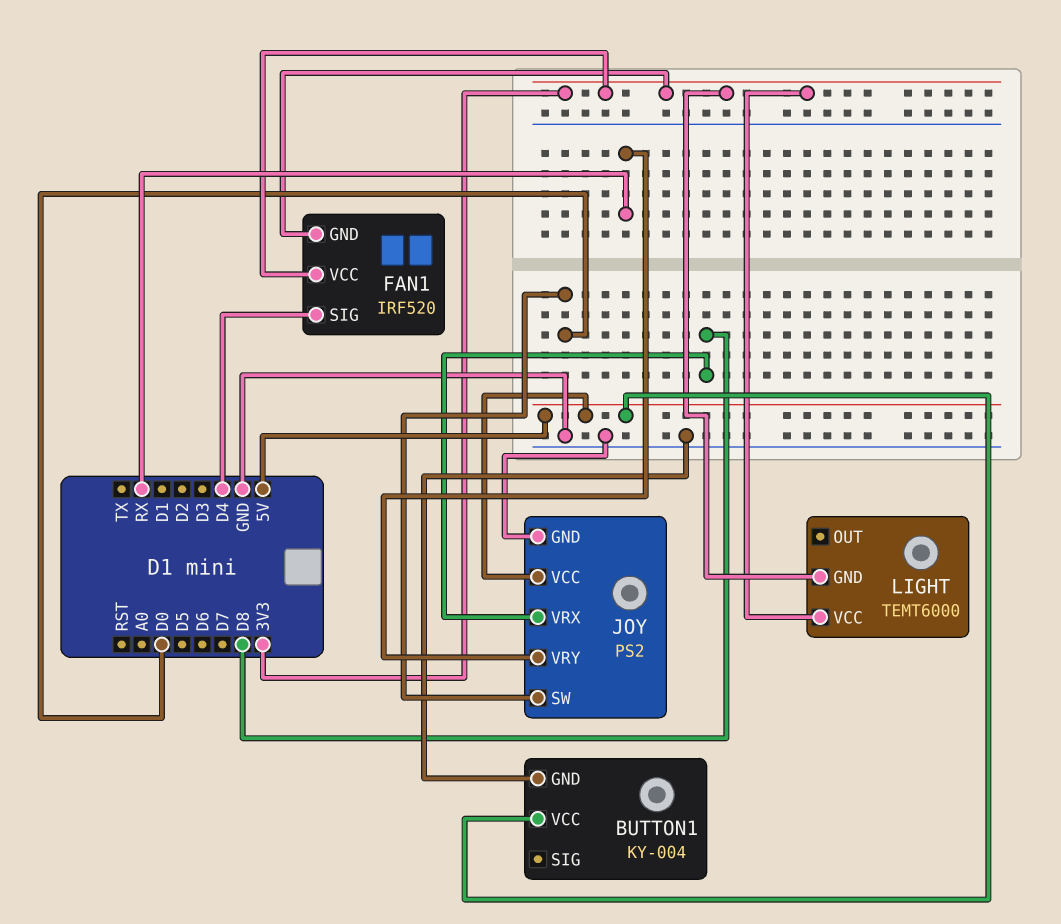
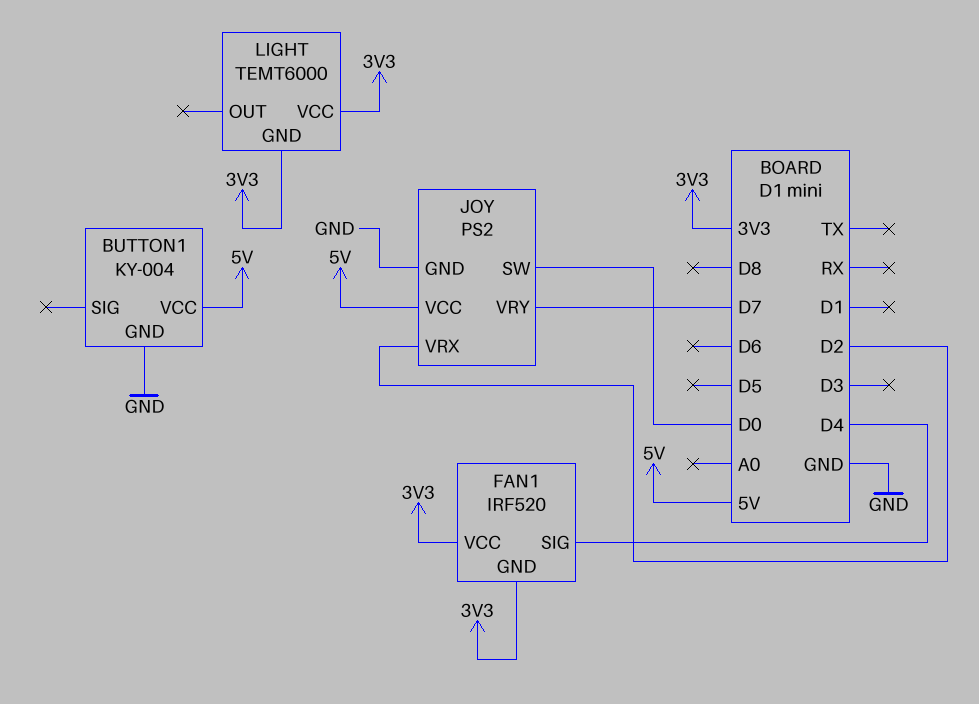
JOY pin VRX: D8 -> D2
JOY pin VRY: RX -> D7

